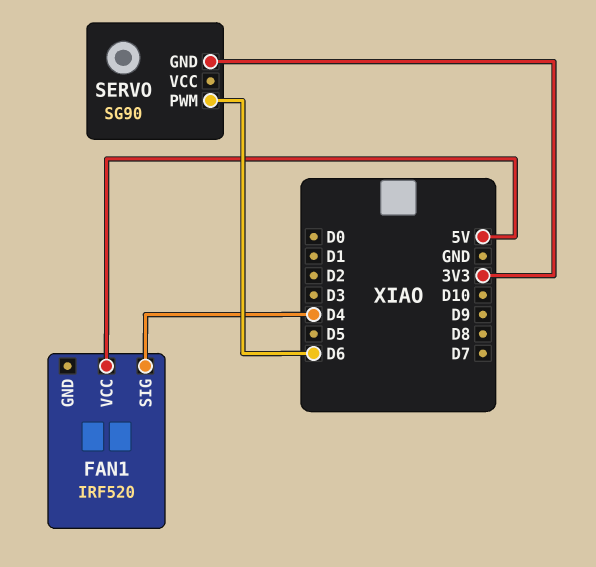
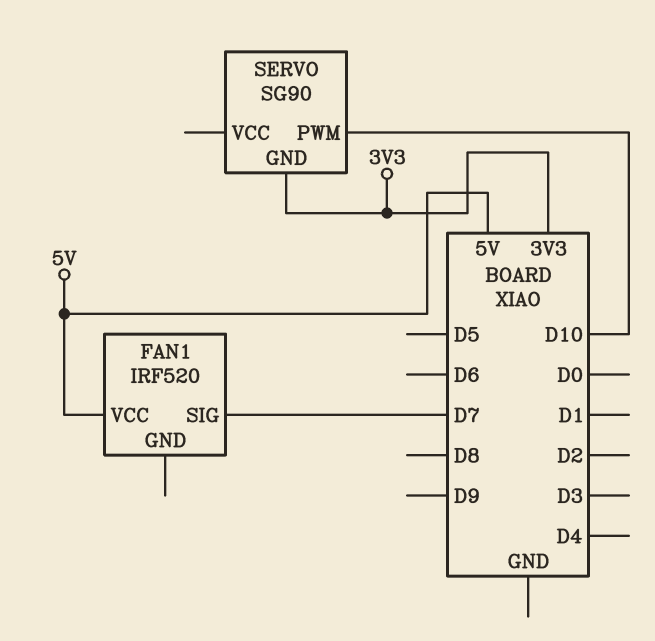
FAN1 pin SIG: D4 -> D7
SERVO pin PWM: D6 -> D10

